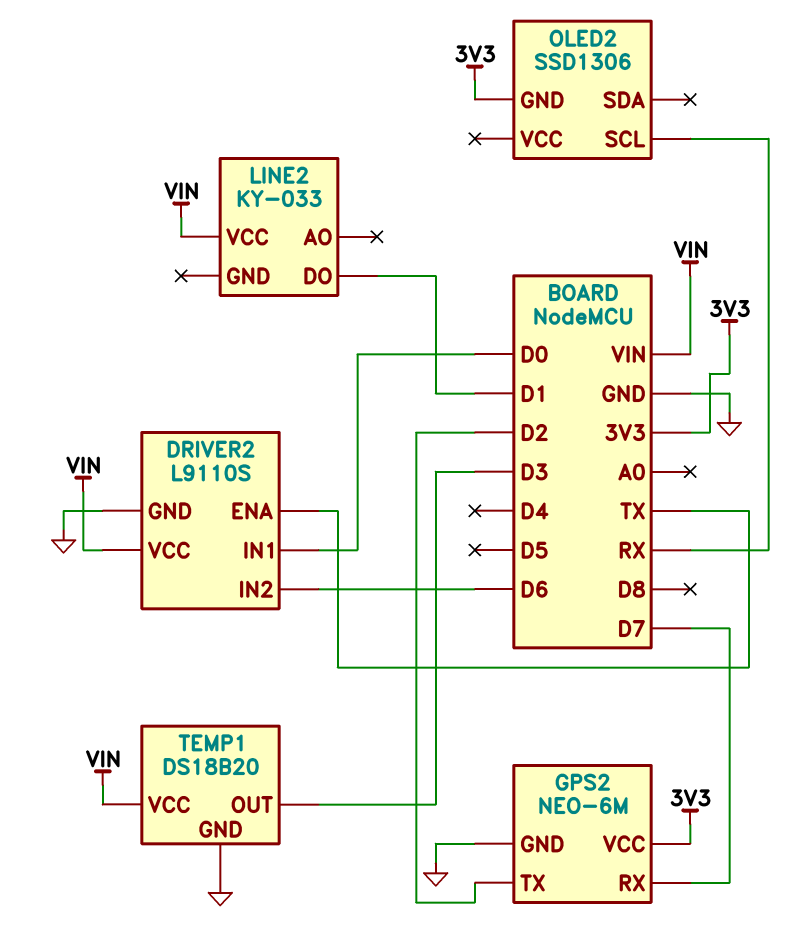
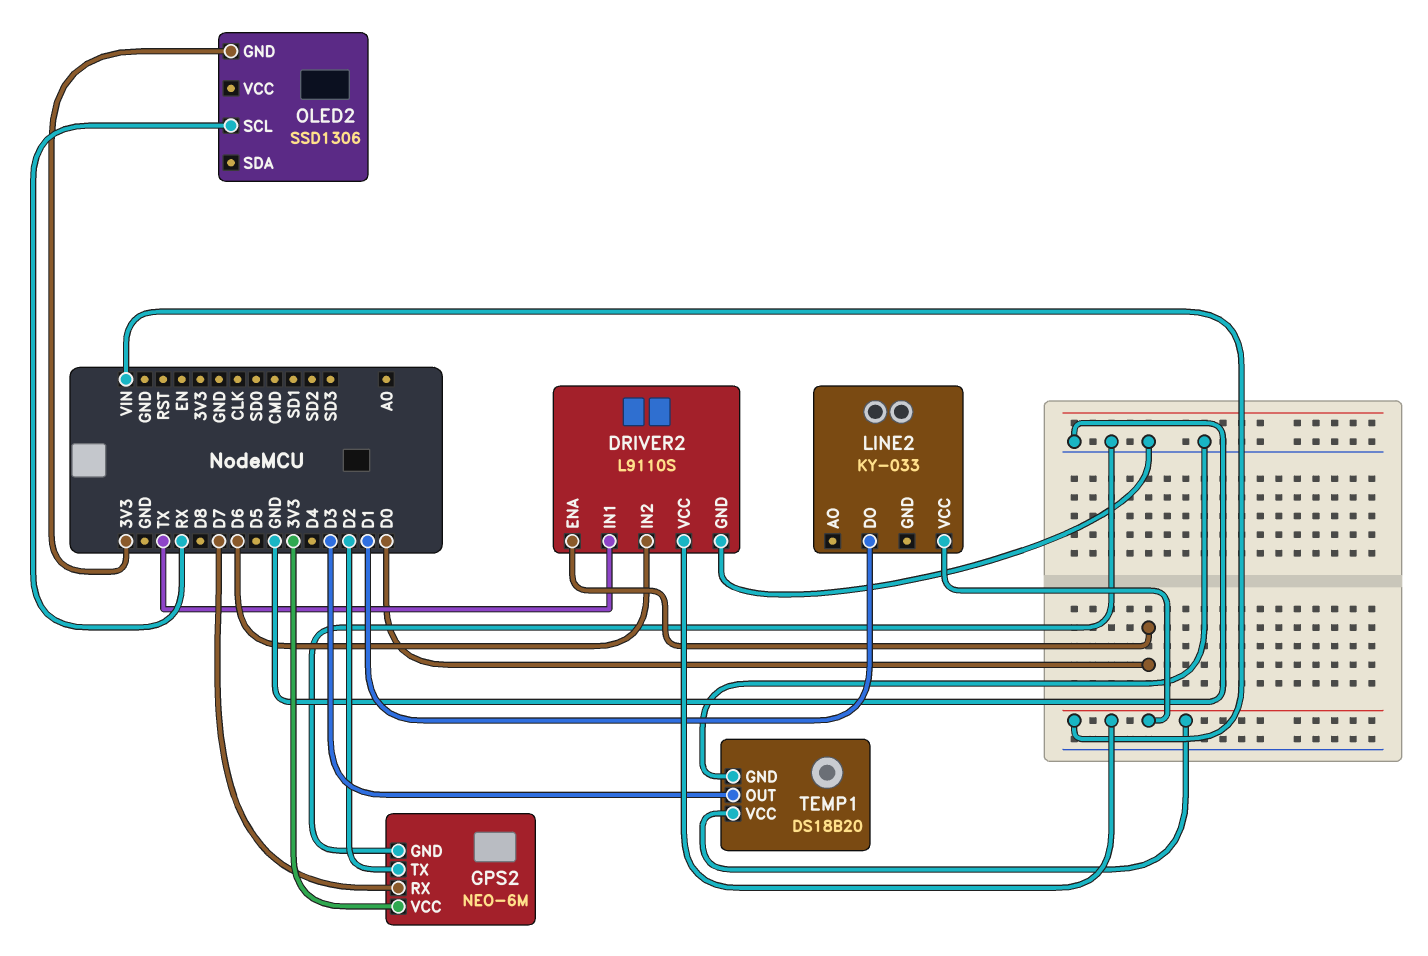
DRIVER2 pin ENA: TX -> D0
DRIVER2 pin IN1: D0 -> TX

